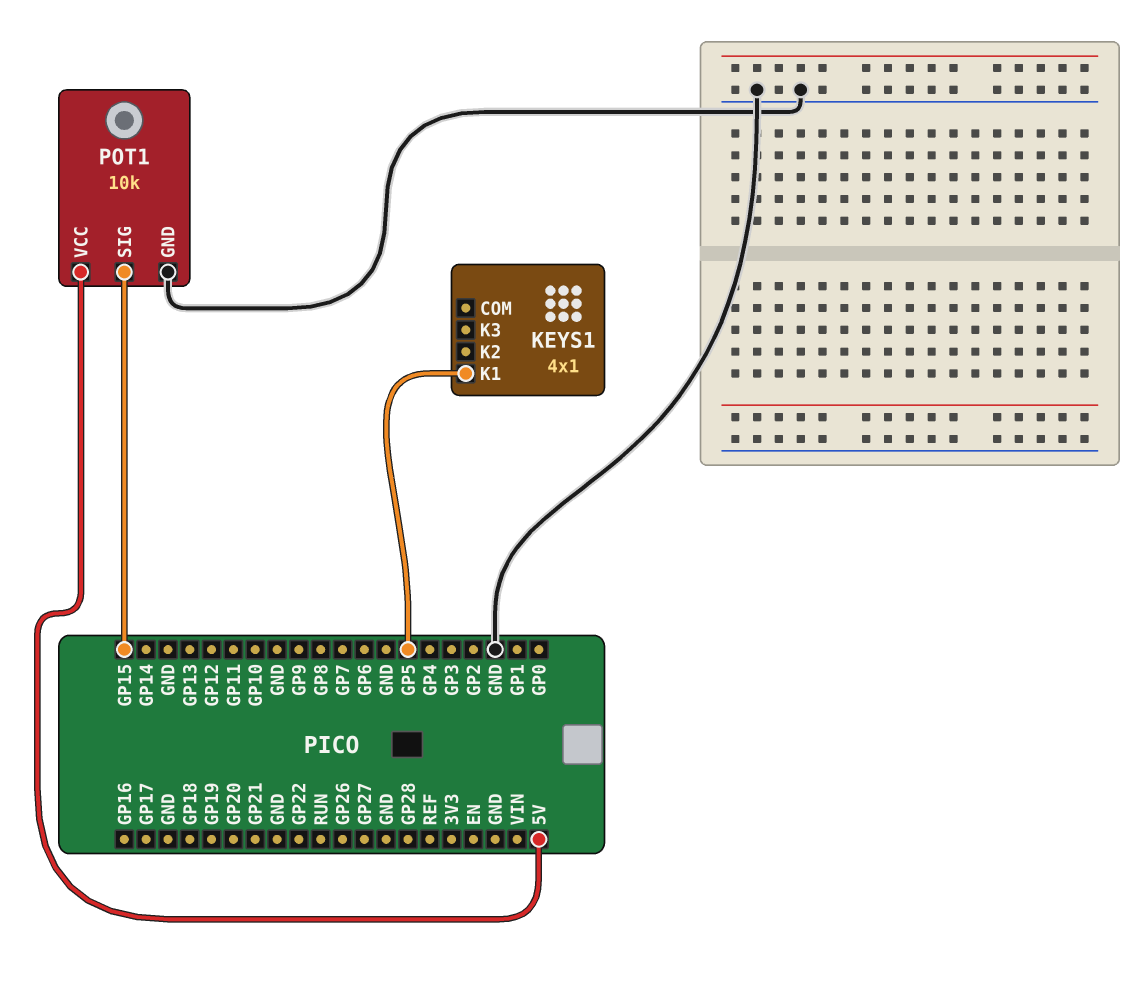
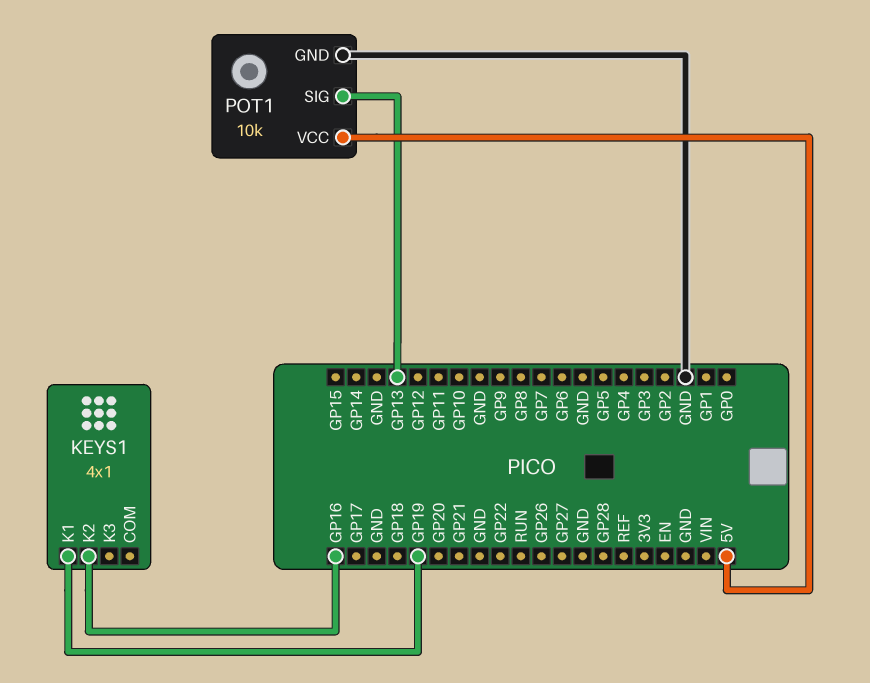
KEYS1 pin K1: GP5 -> GP19
KEYS1 pin K2: none -> GP16
POT1 pin SIG: GP15 -> GP13

